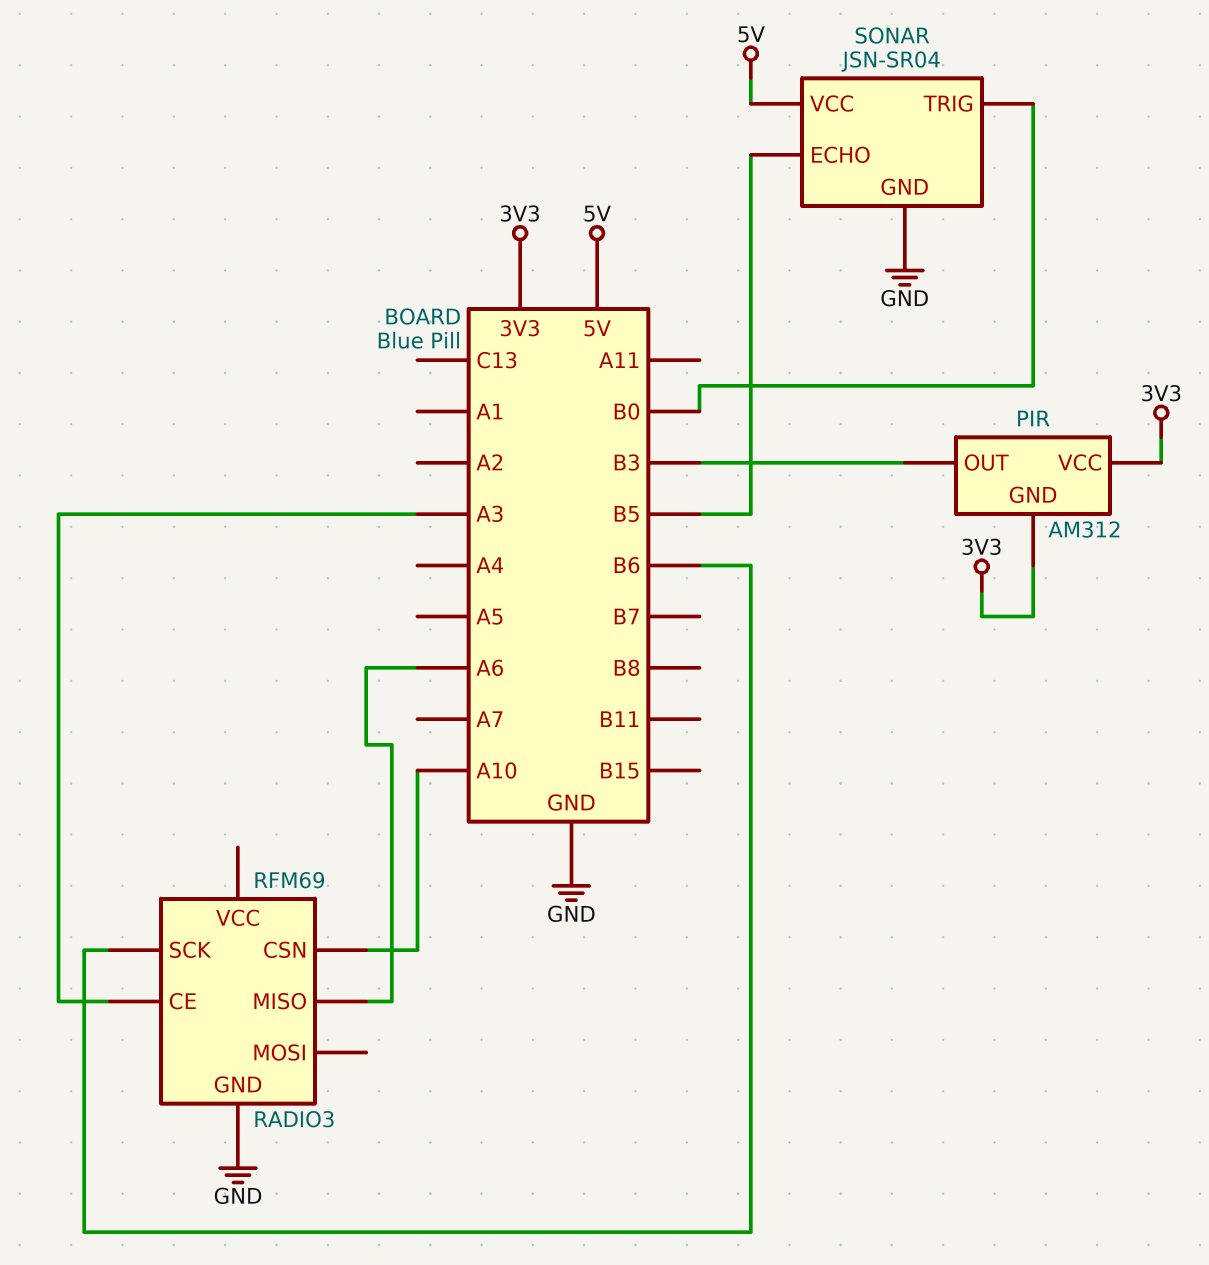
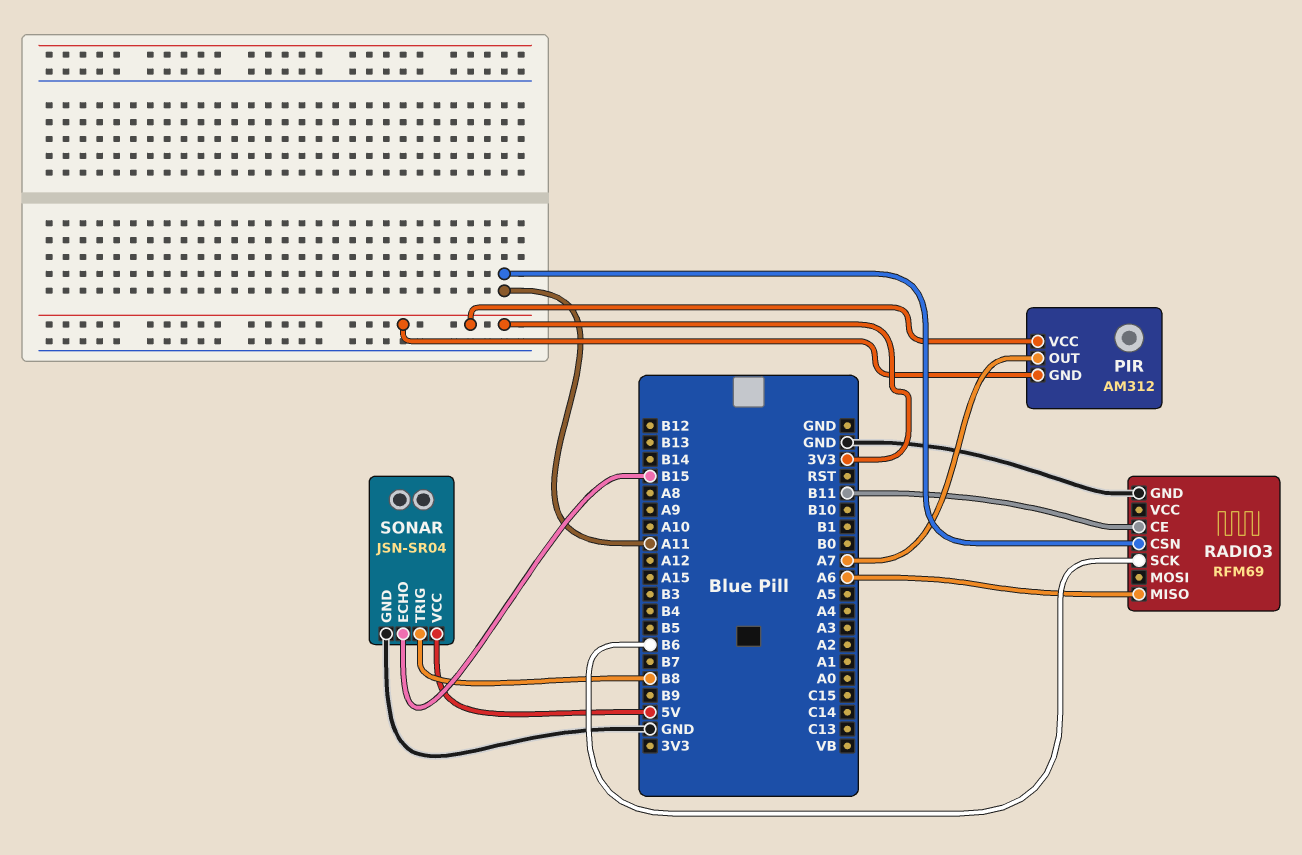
PIR pin OUT: B3 -> A7
RADIO3 pin CE: A3 -> B11
RADIO3 pin CSN: A10 -> A11
SONAR pin ECHO: B5 -> B15
SONAR pin TRIG: B0 -> B8

